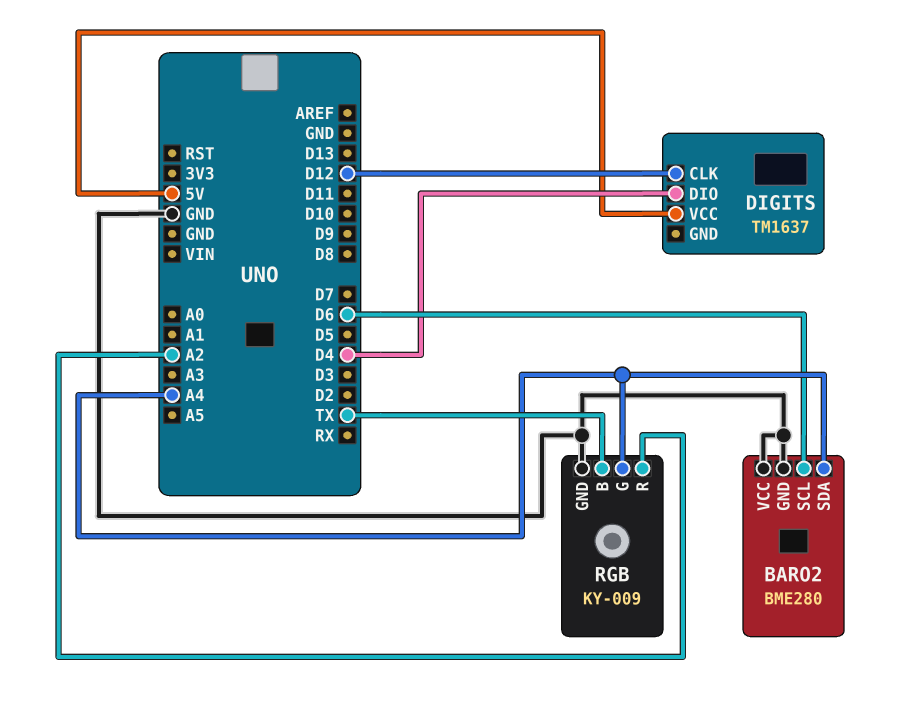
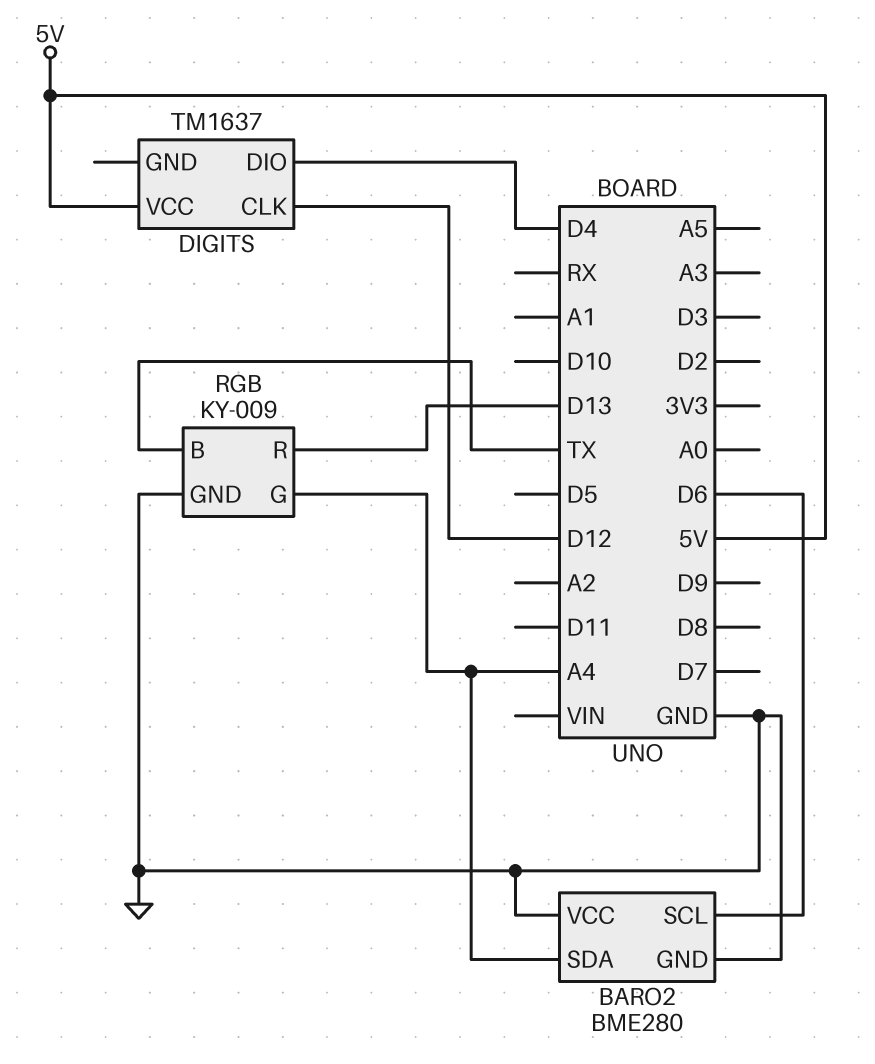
RGB pin R: A2 -> D13

